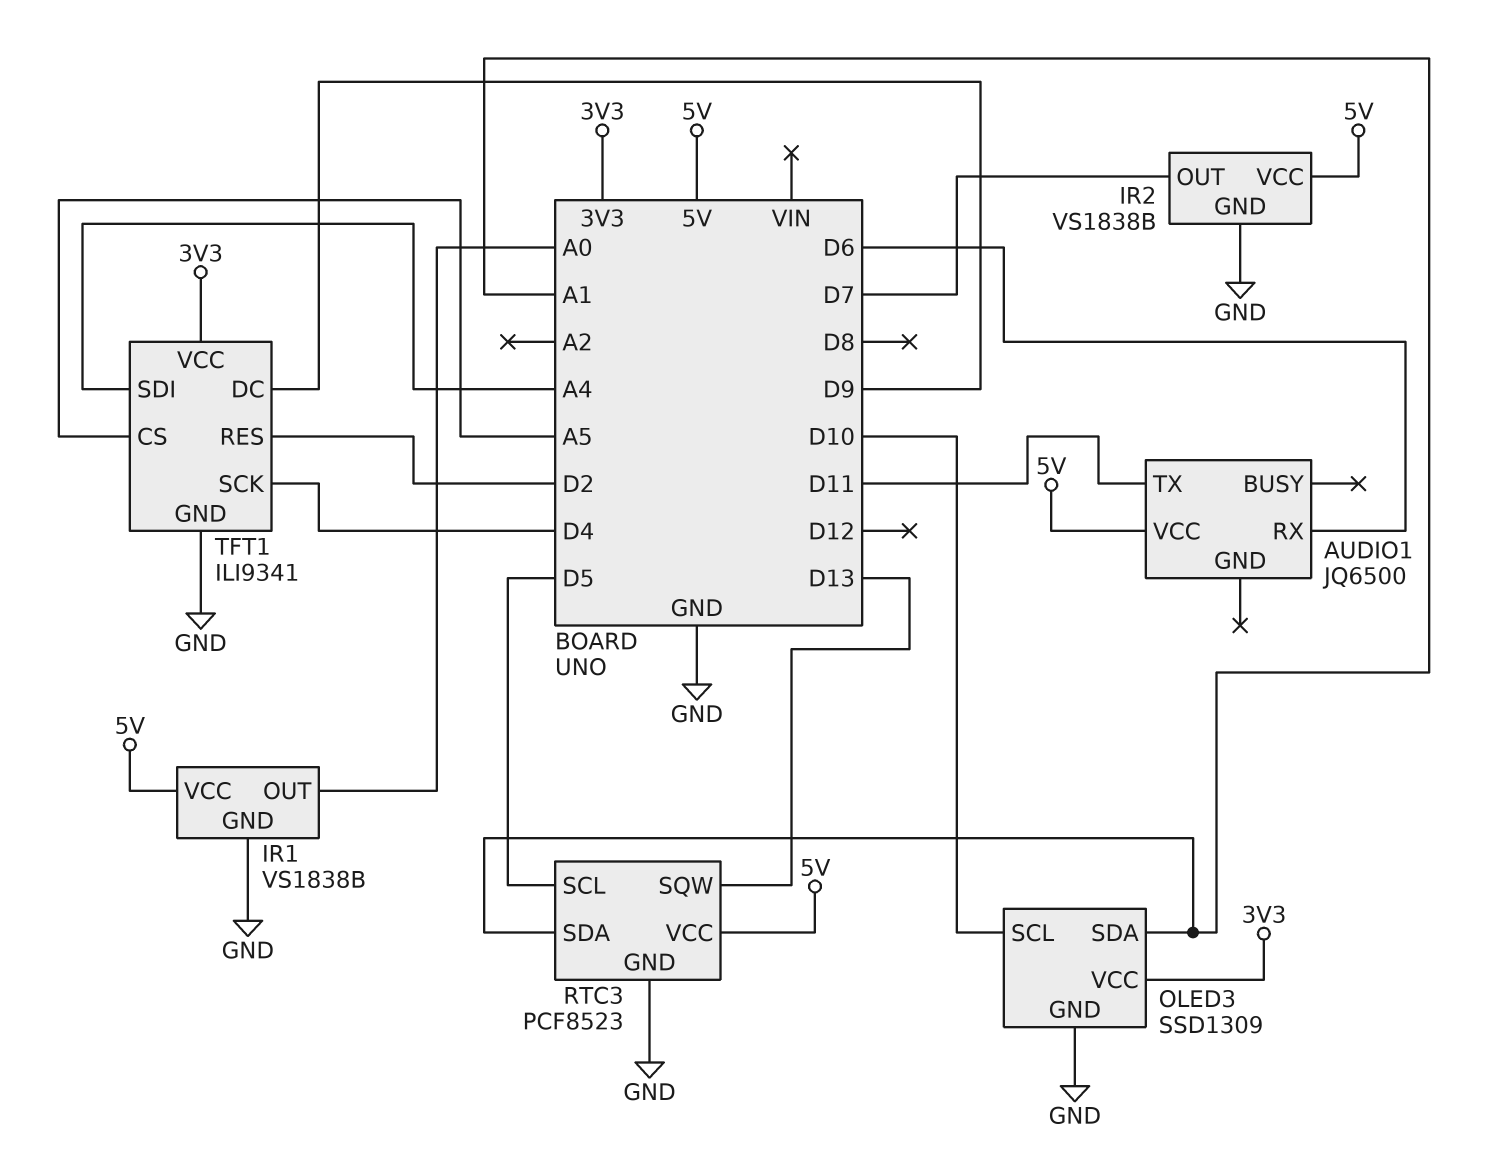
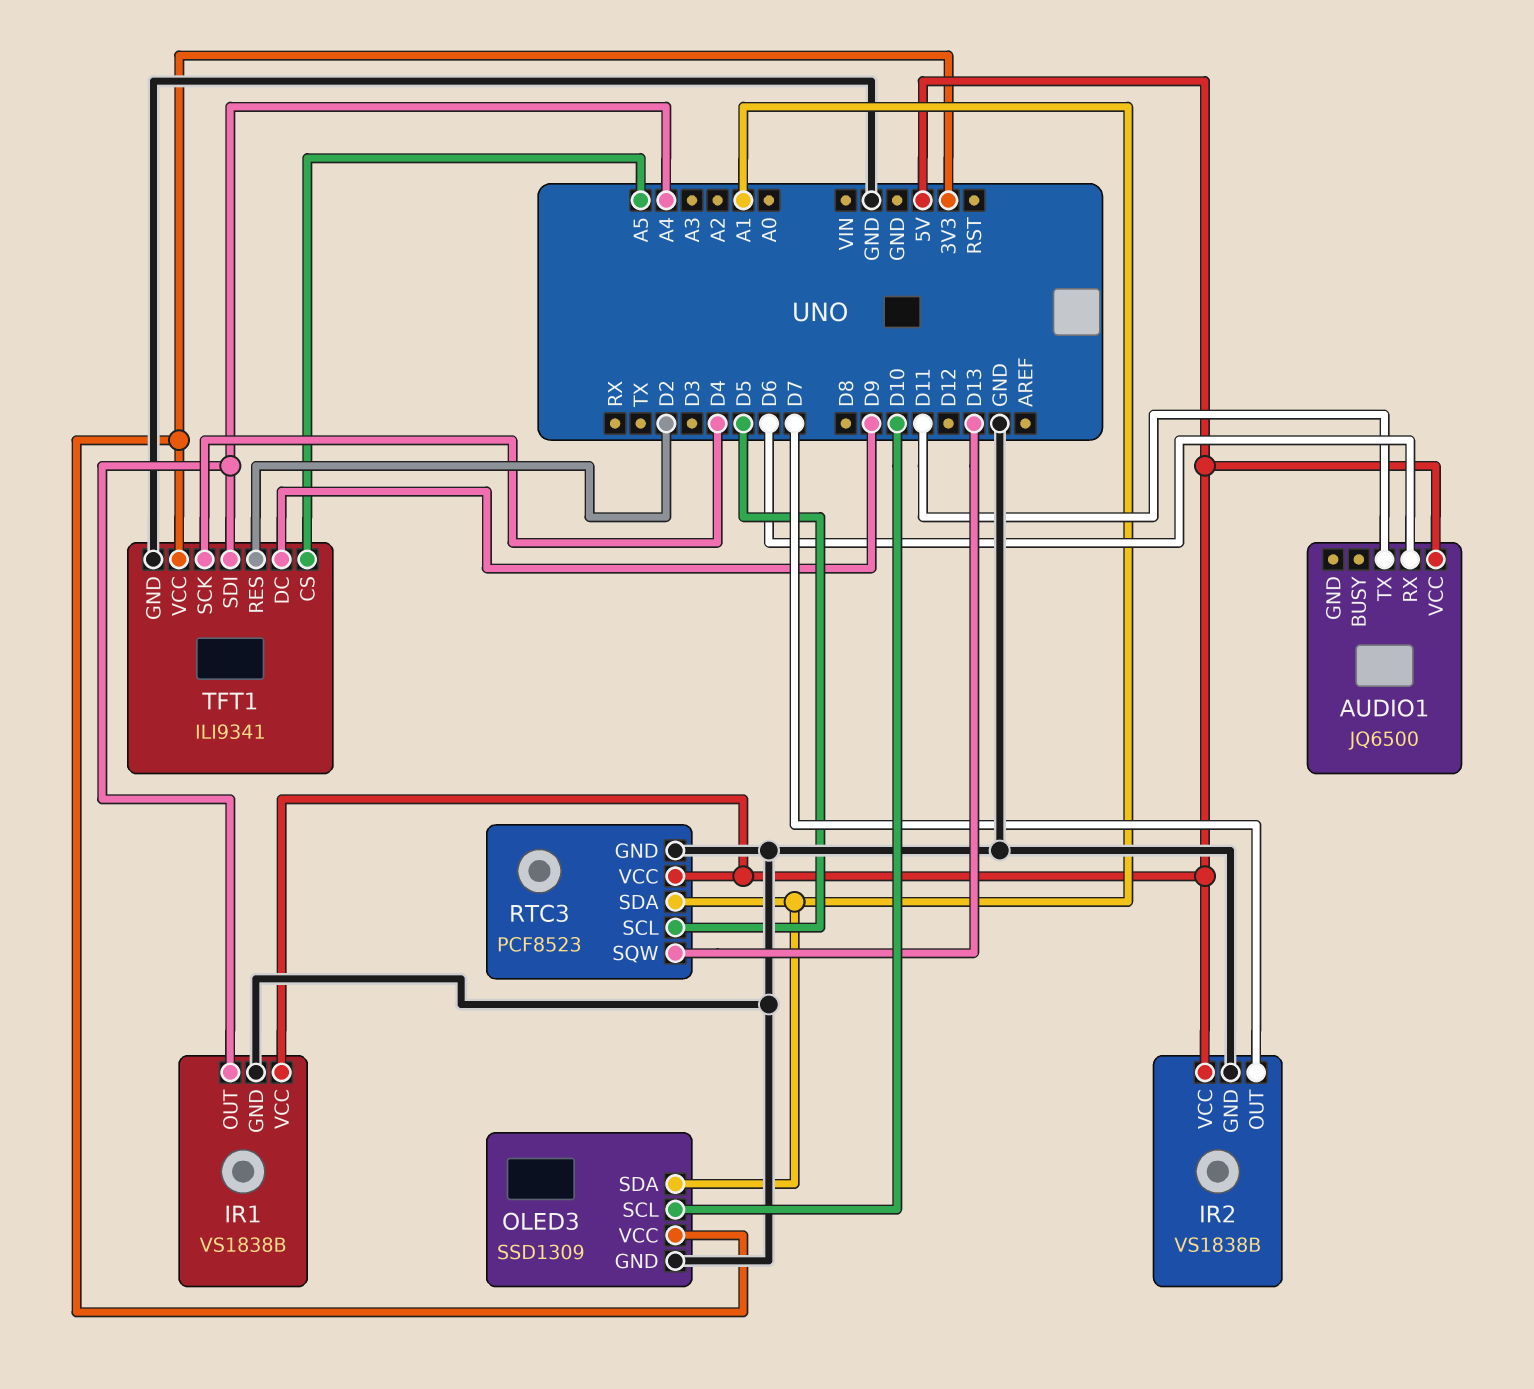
IR1 pin OUT: A0 -> A4

